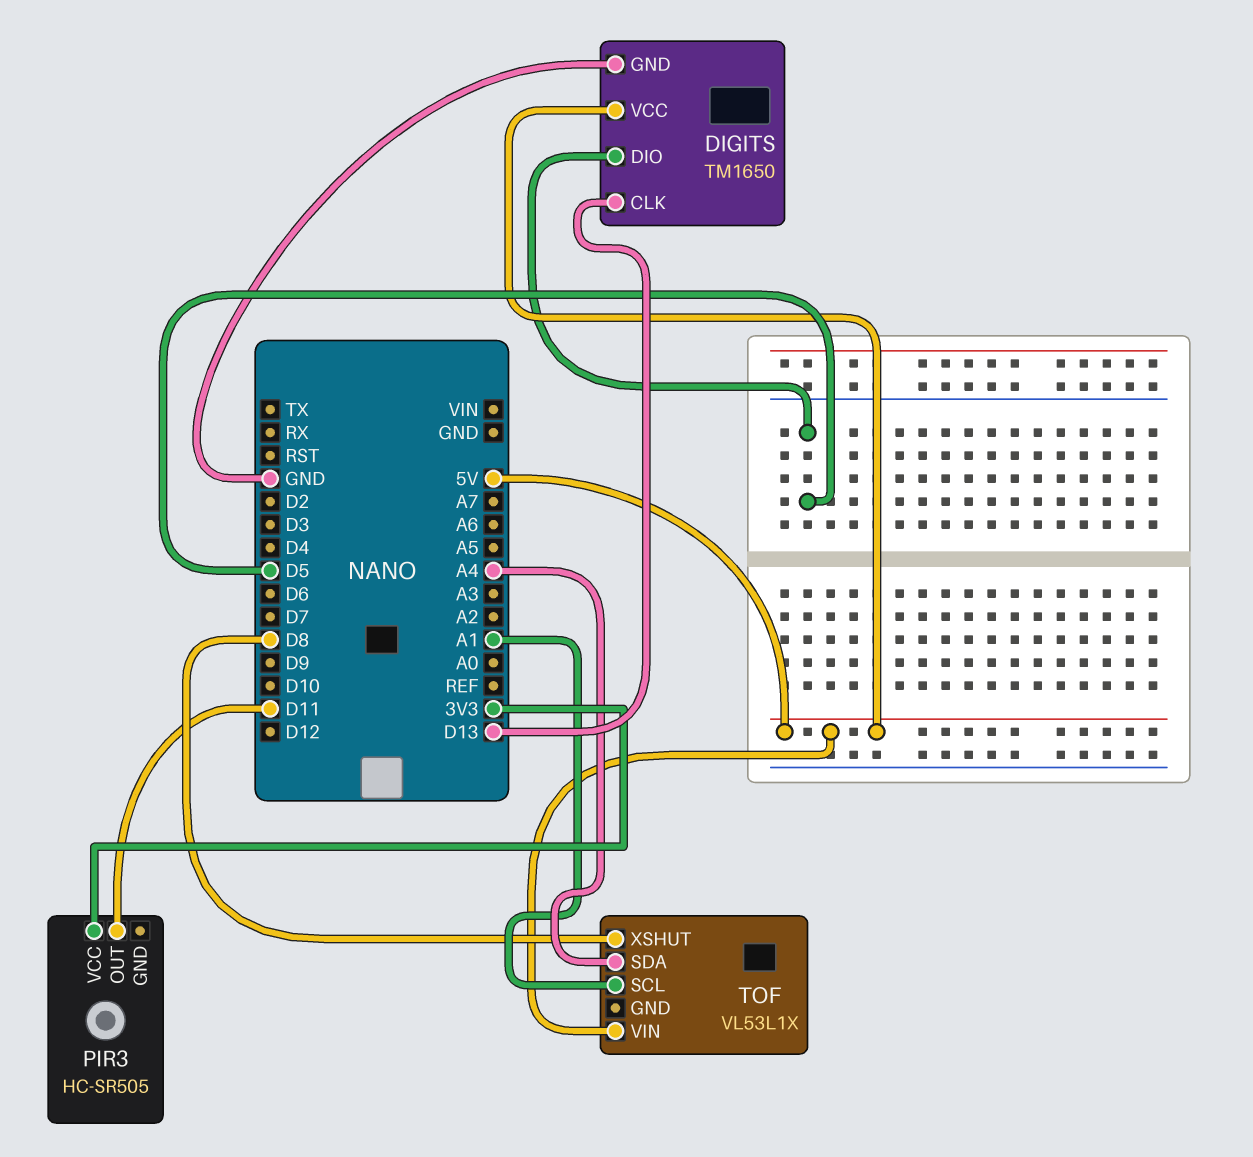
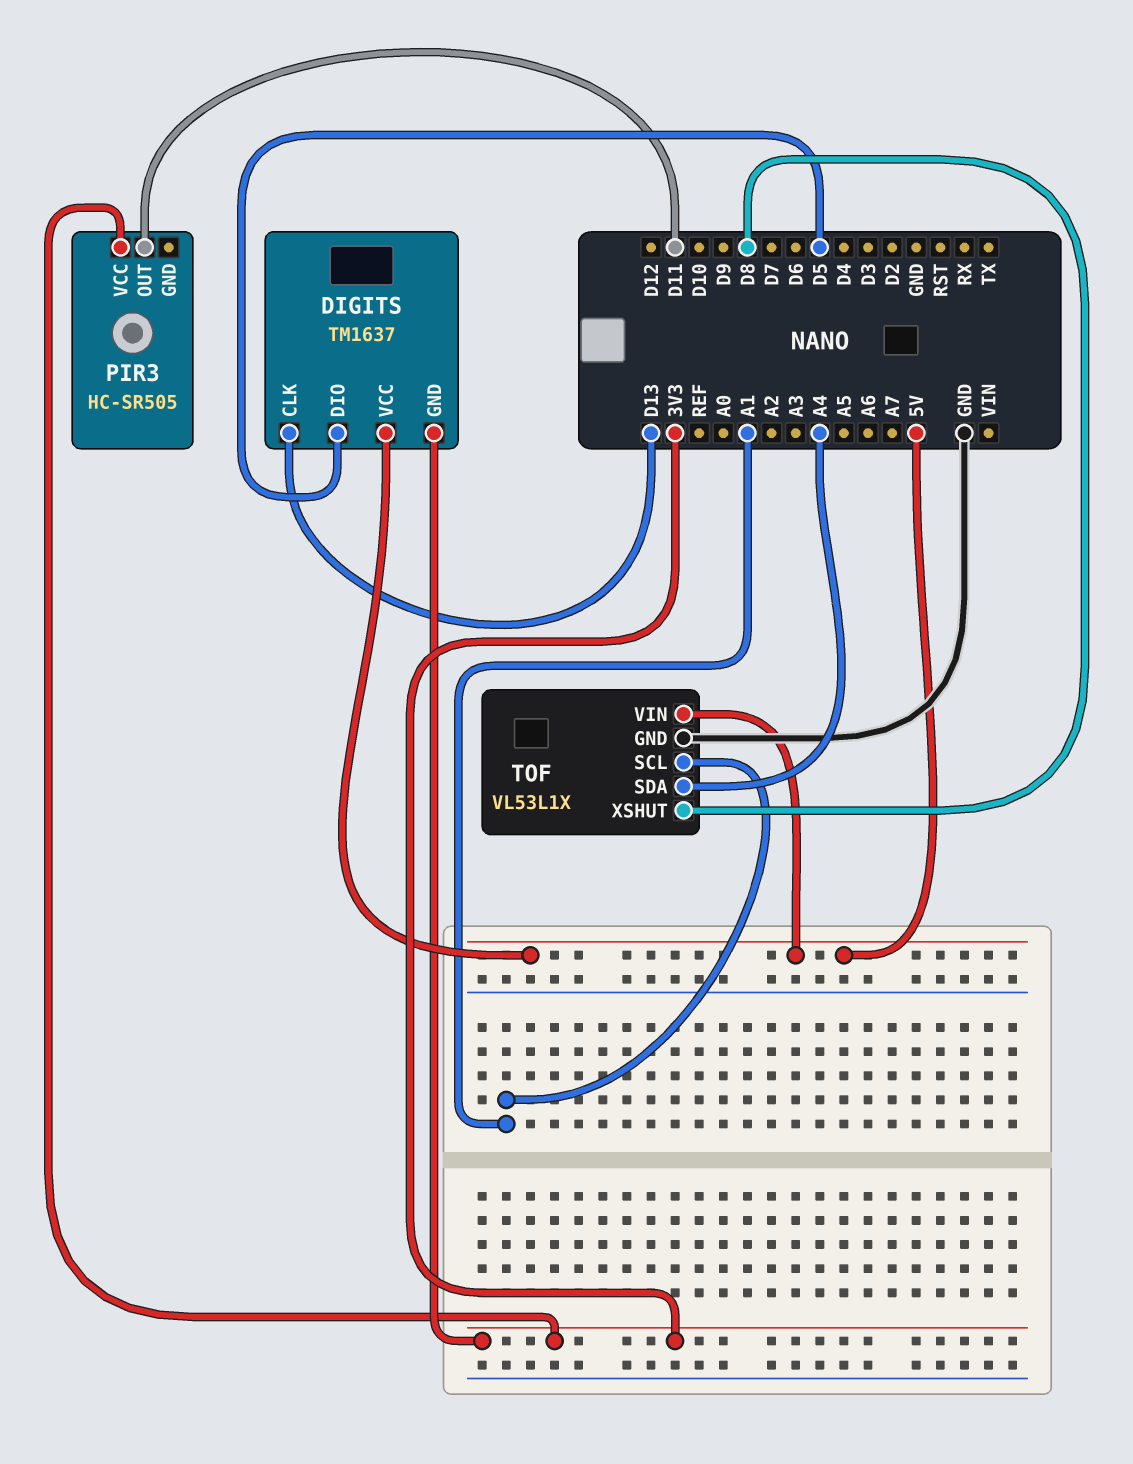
DIGITS: TM1650 -> TM1637
DIGITS pin GND: GND -> 3V3
TOF pin GND: none -> GND

